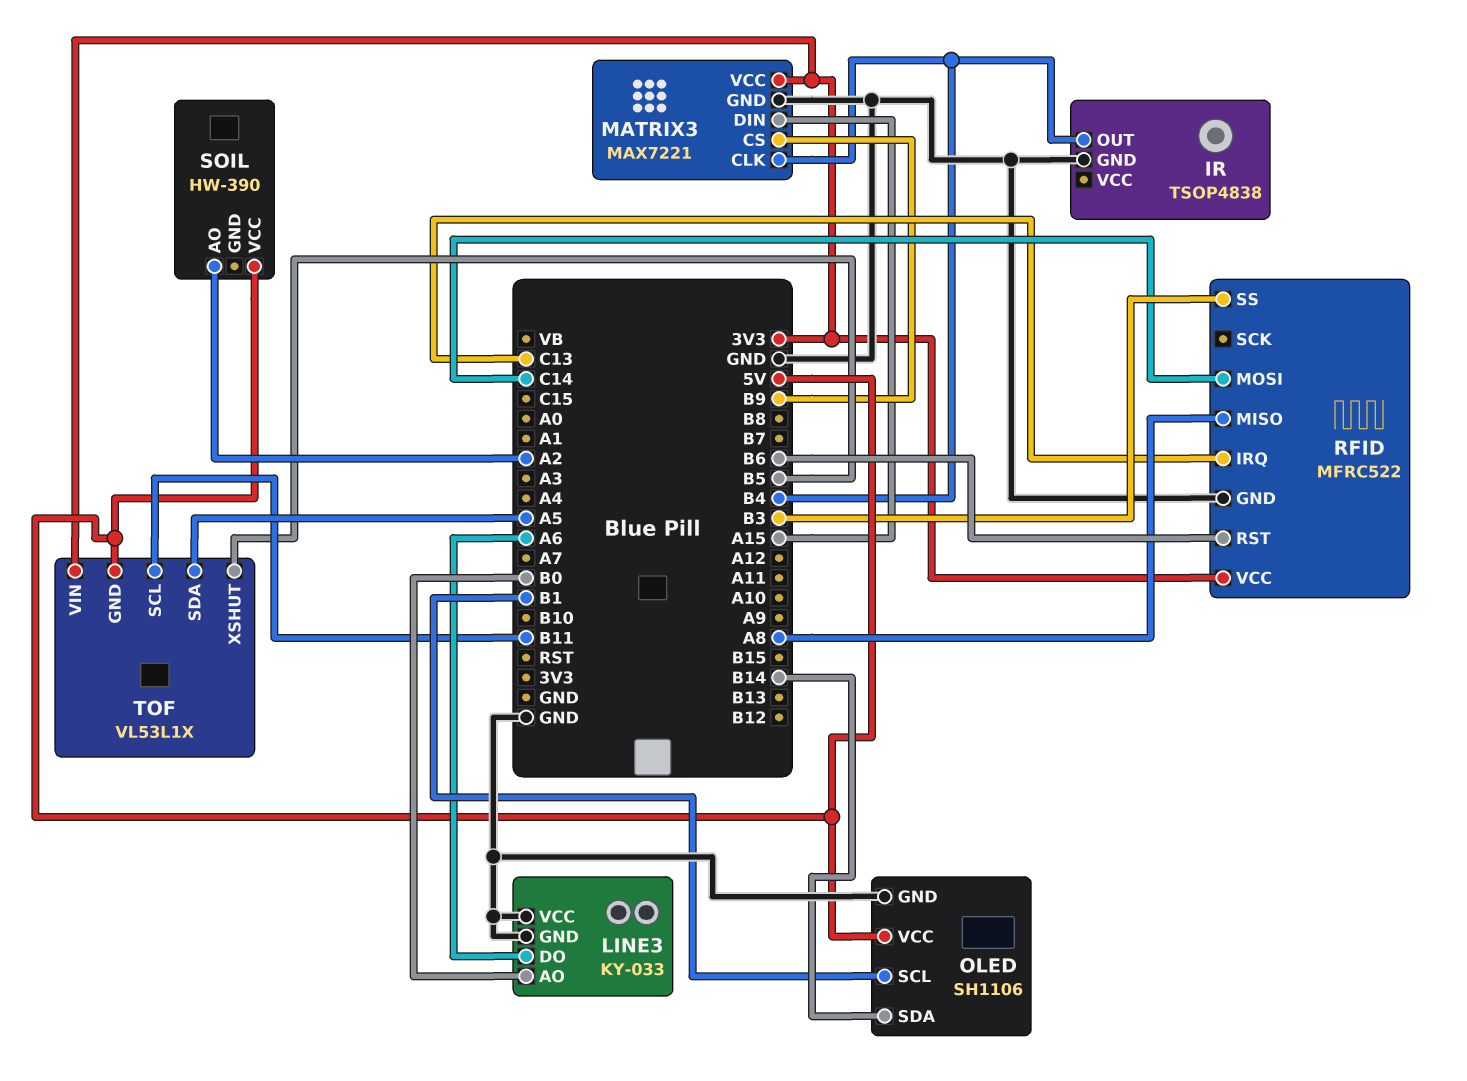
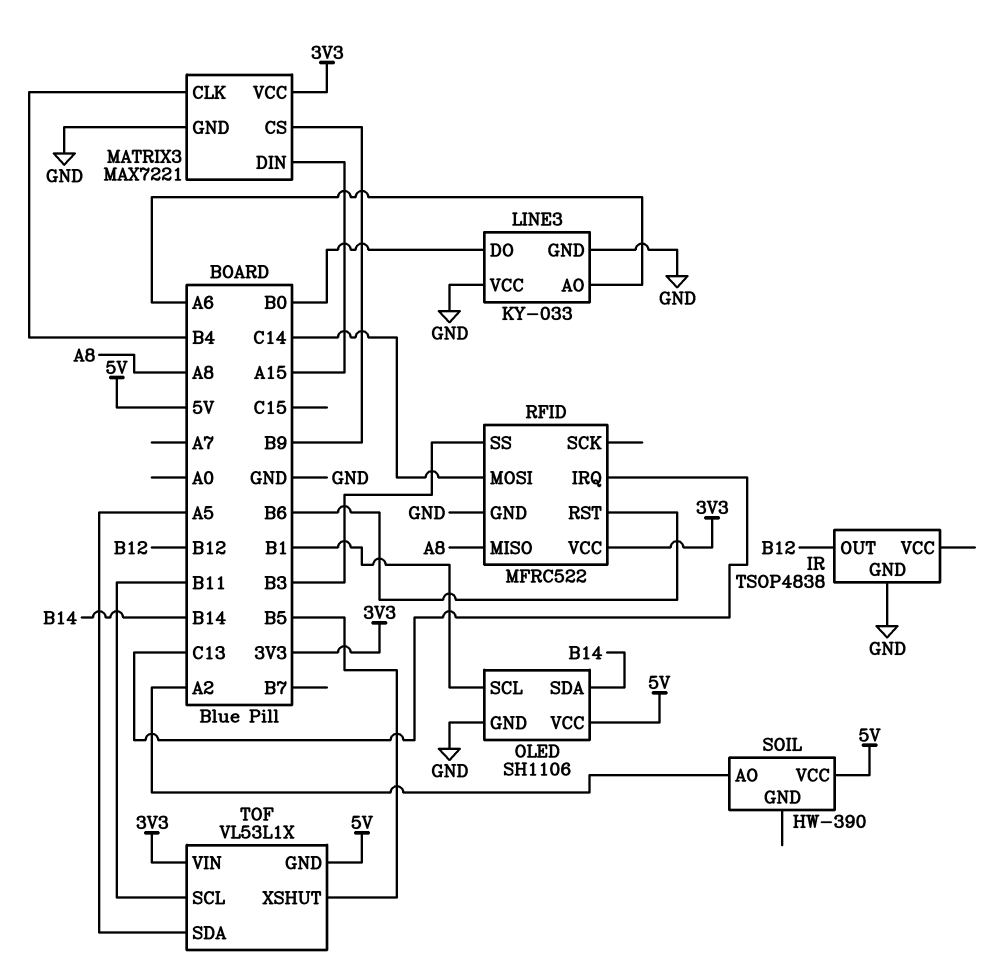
IR pin OUT: B4 -> B12
LINE3 pin AO: B0 -> A6
LINE3 pin DO: A6 -> B0

